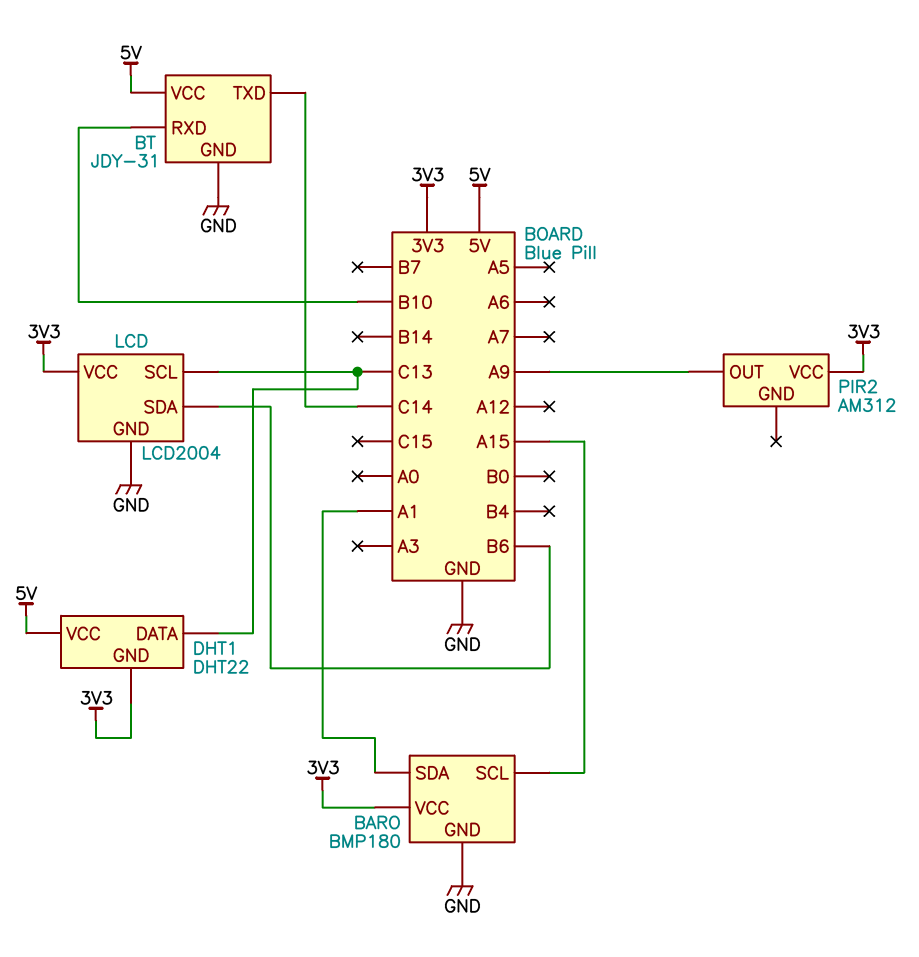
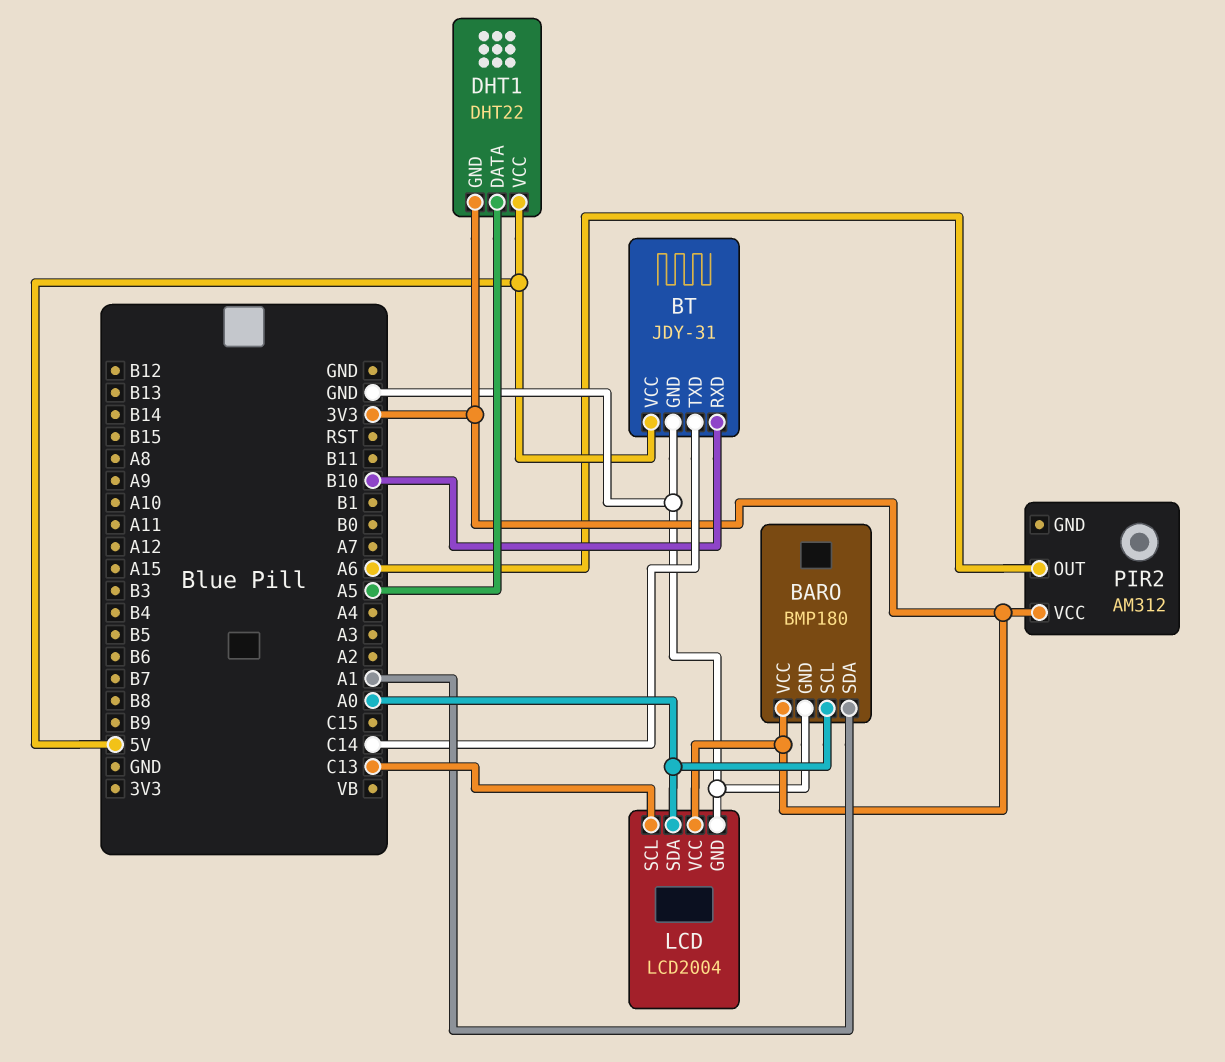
BARO pin SCL: A15 -> A0
DHT1 pin DATA: C13 -> A5
LCD pin SDA: B6 -> A0
PIR2 pin OUT: A9 -> A6

